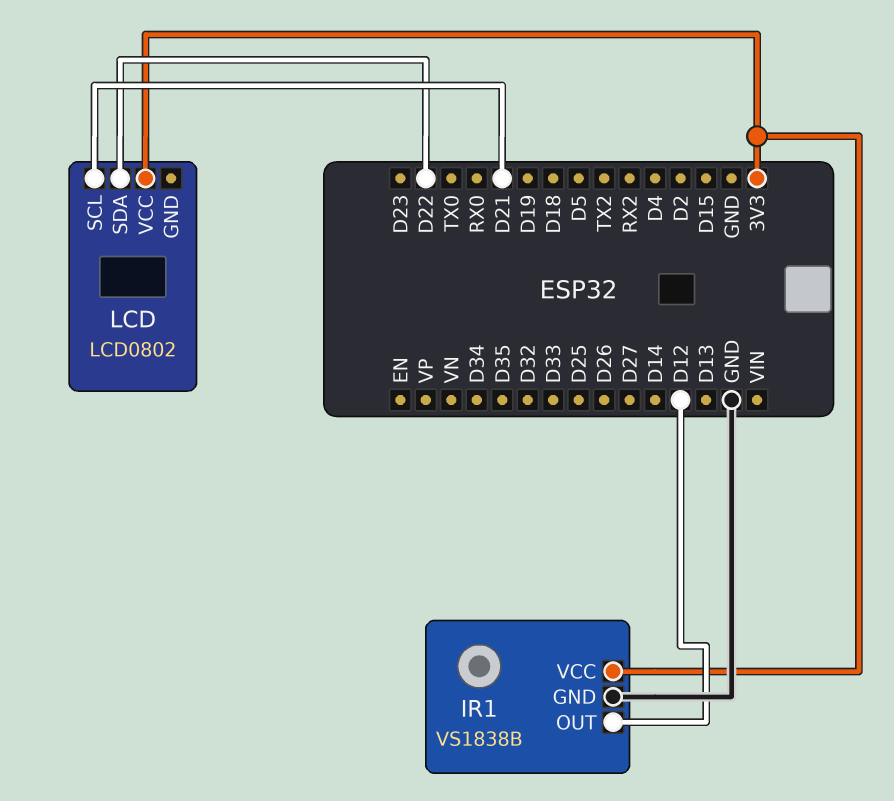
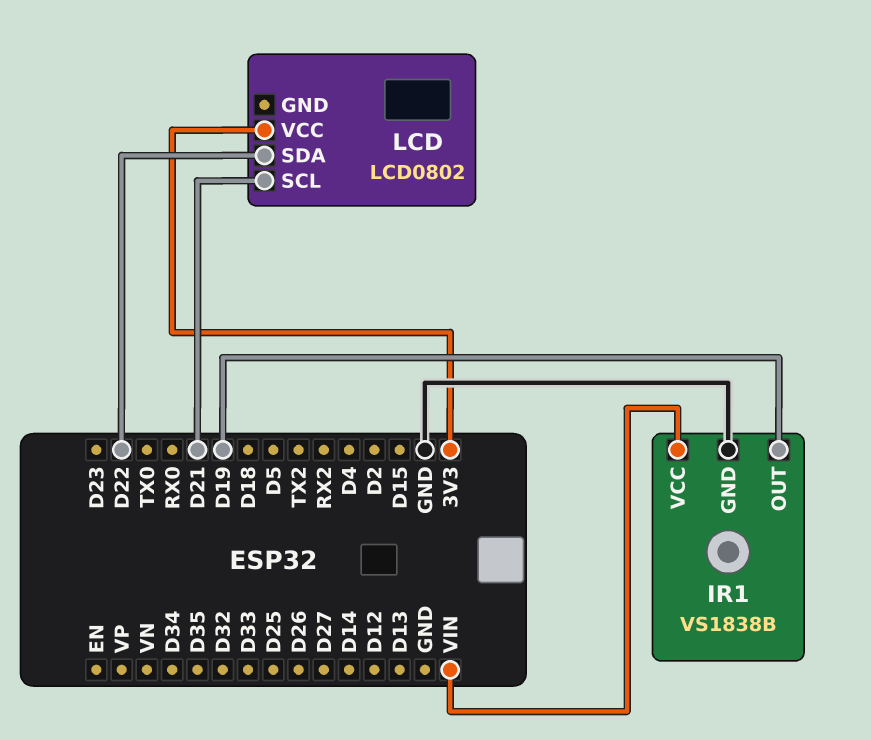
IR1 pin OUT: D12 -> D19
IR1 pin VCC: 3V3 -> VIN

